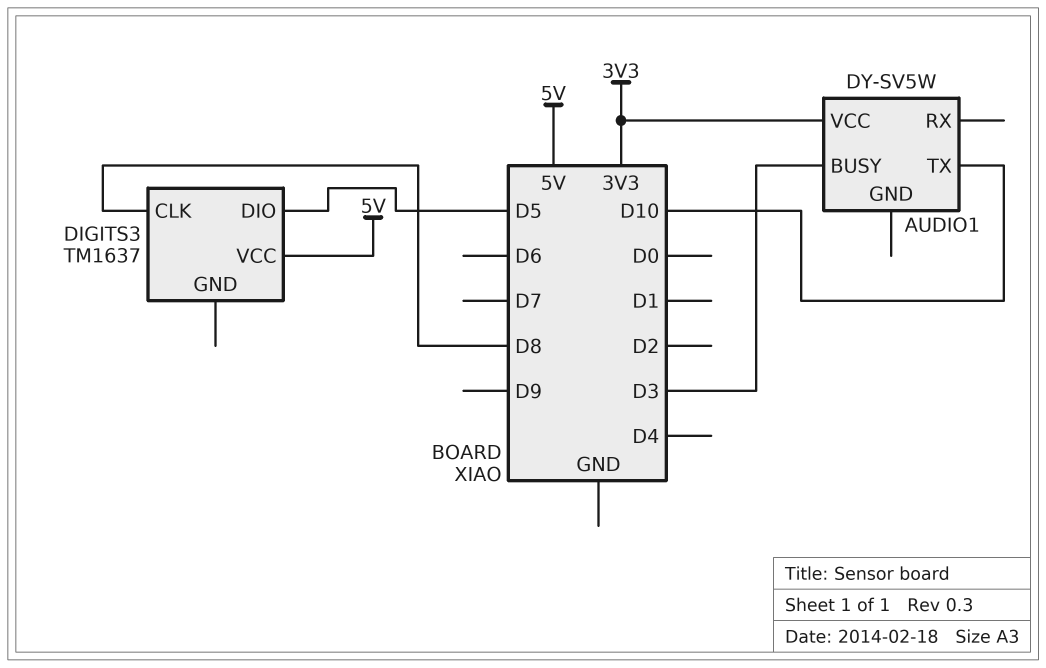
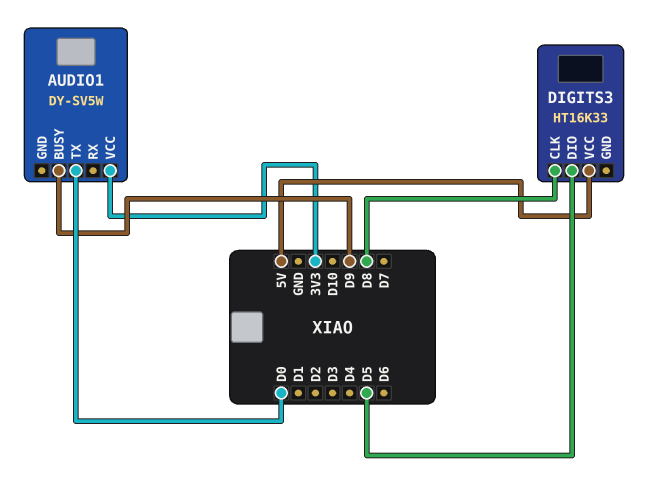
AUDIO1 pin BUSY: D3 -> D9
AUDIO1 pin TX: D10 -> D0
DIGITS3: TM1637 -> HT16K33

